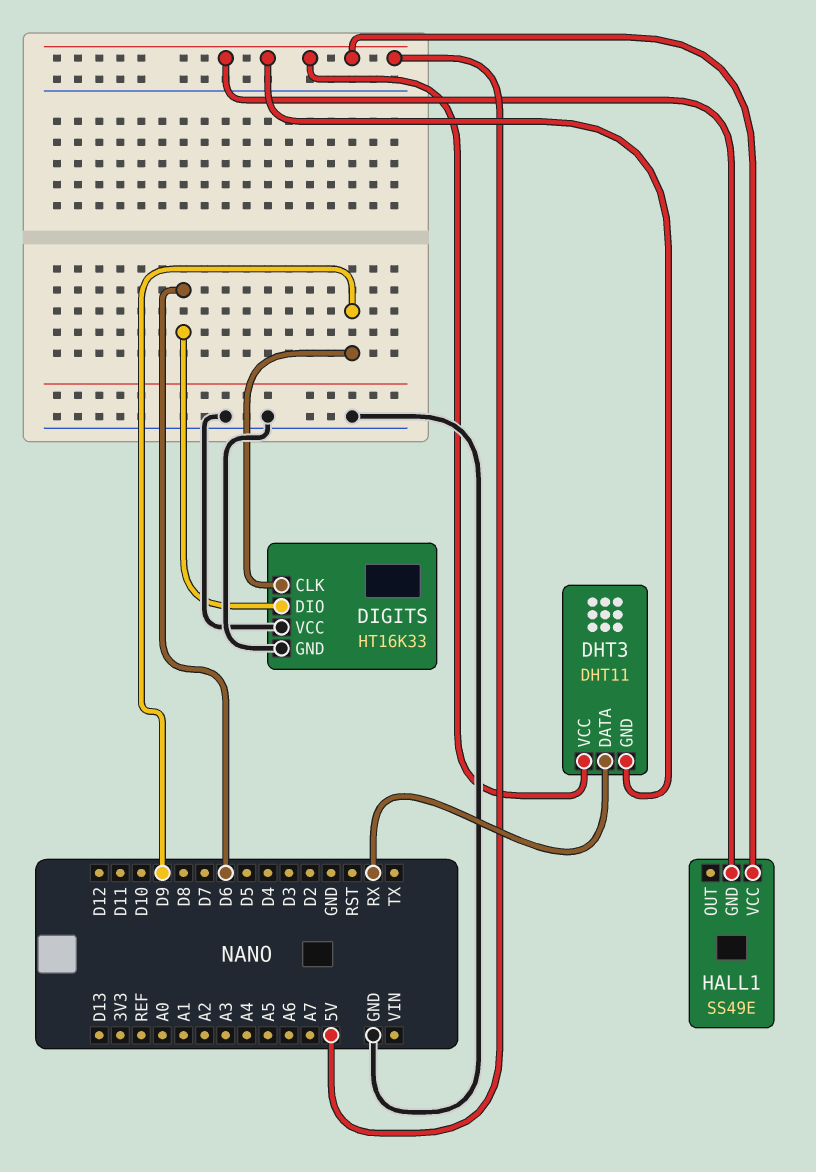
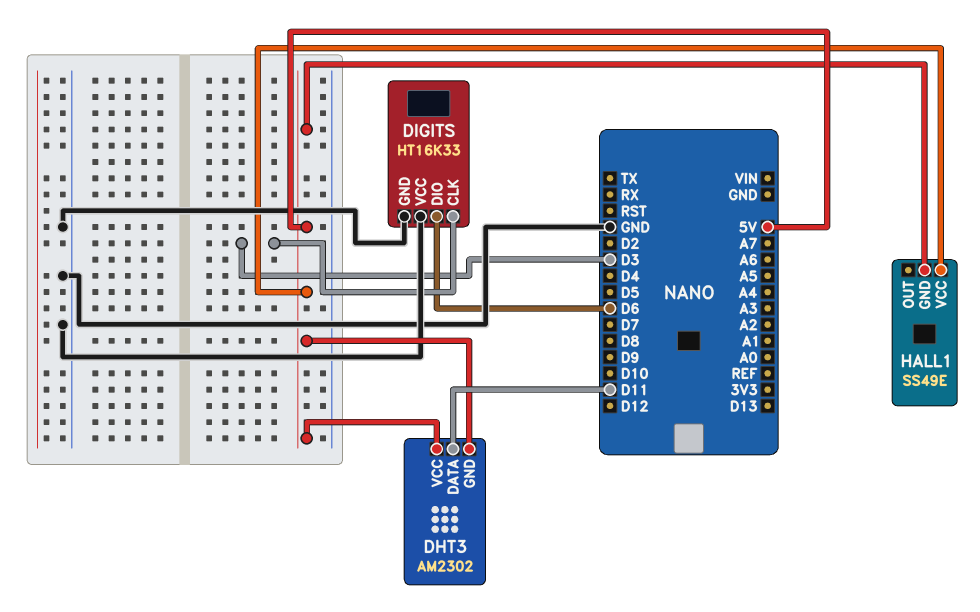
DHT3: DHT11 -> AM2302
DHT3 pin DATA: RX -> D11
DIGITS pin CLK: D9 -> D3

